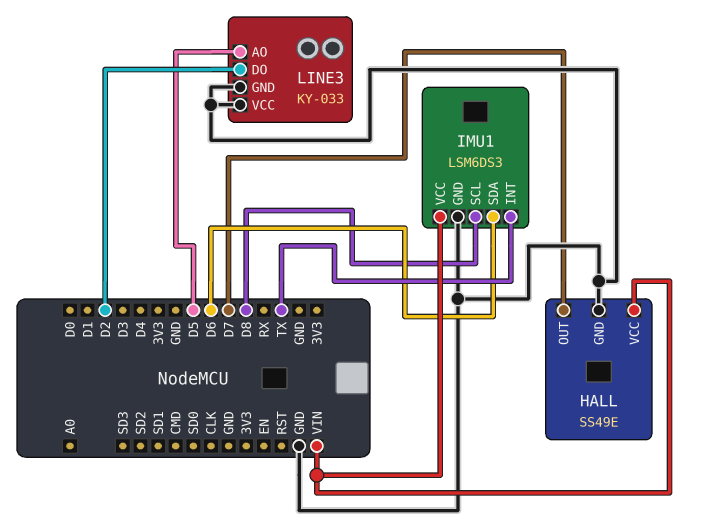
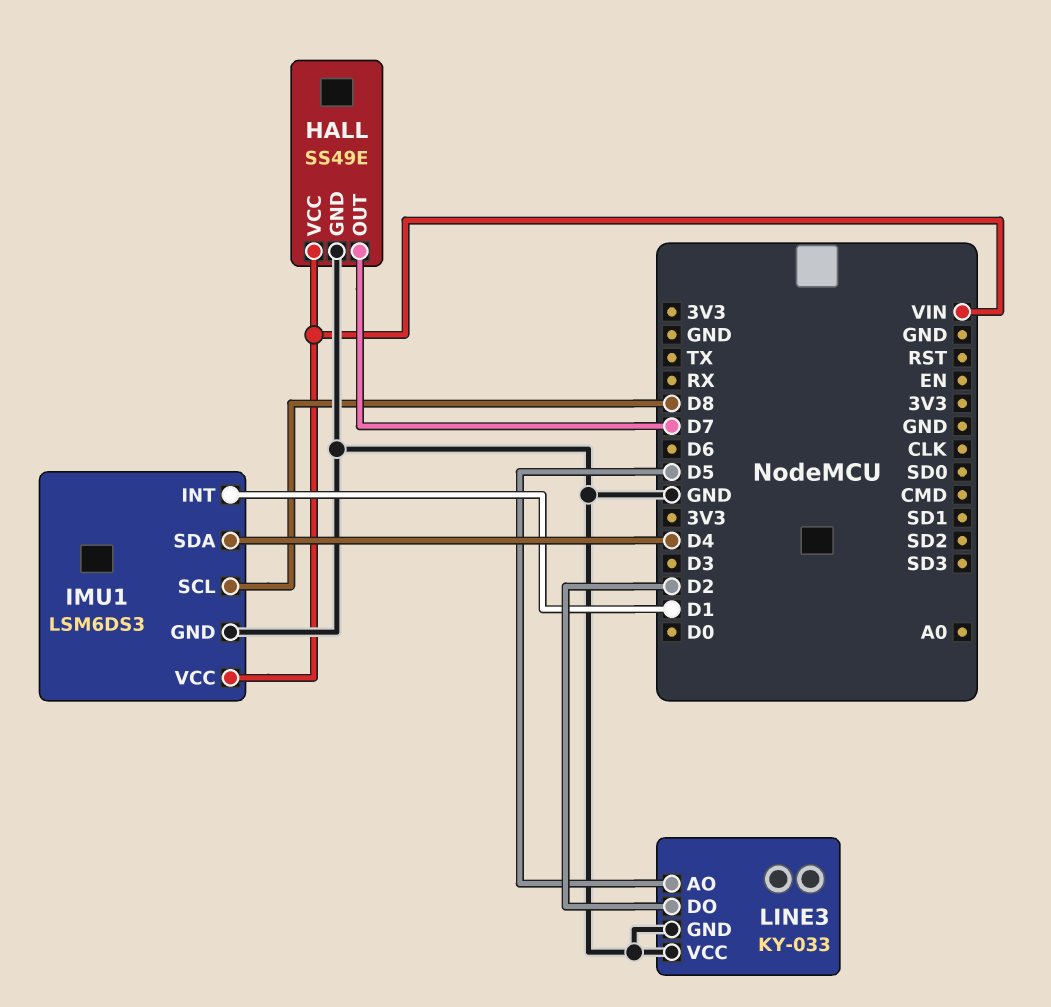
IMU1 pin INT: TX -> D1
IMU1 pin SDA: D6 -> D4

